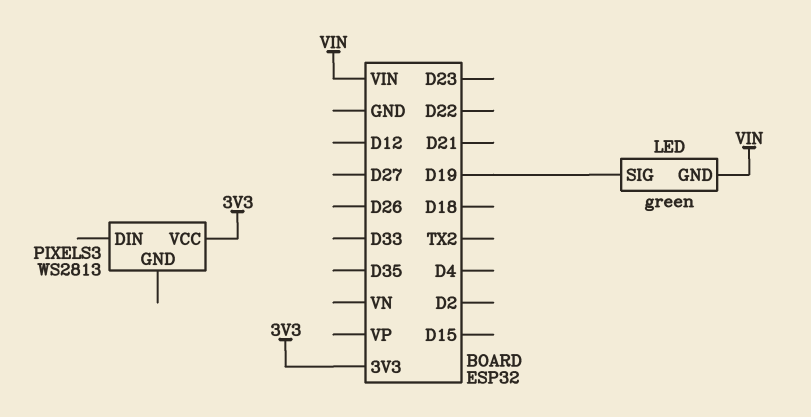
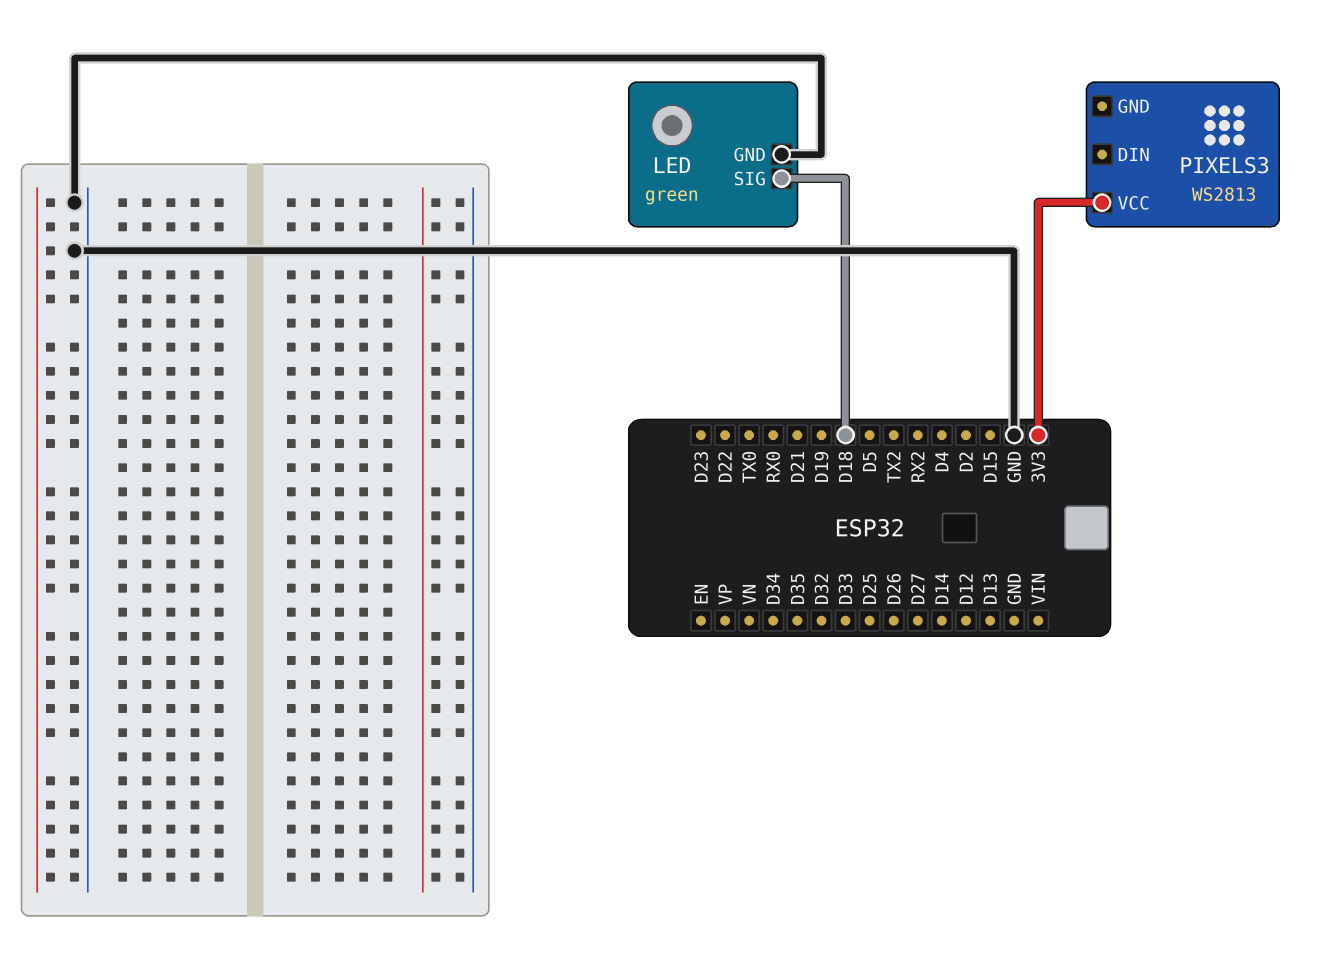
LED pin GND: VIN -> GND
LED pin SIG: D19 -> D18

